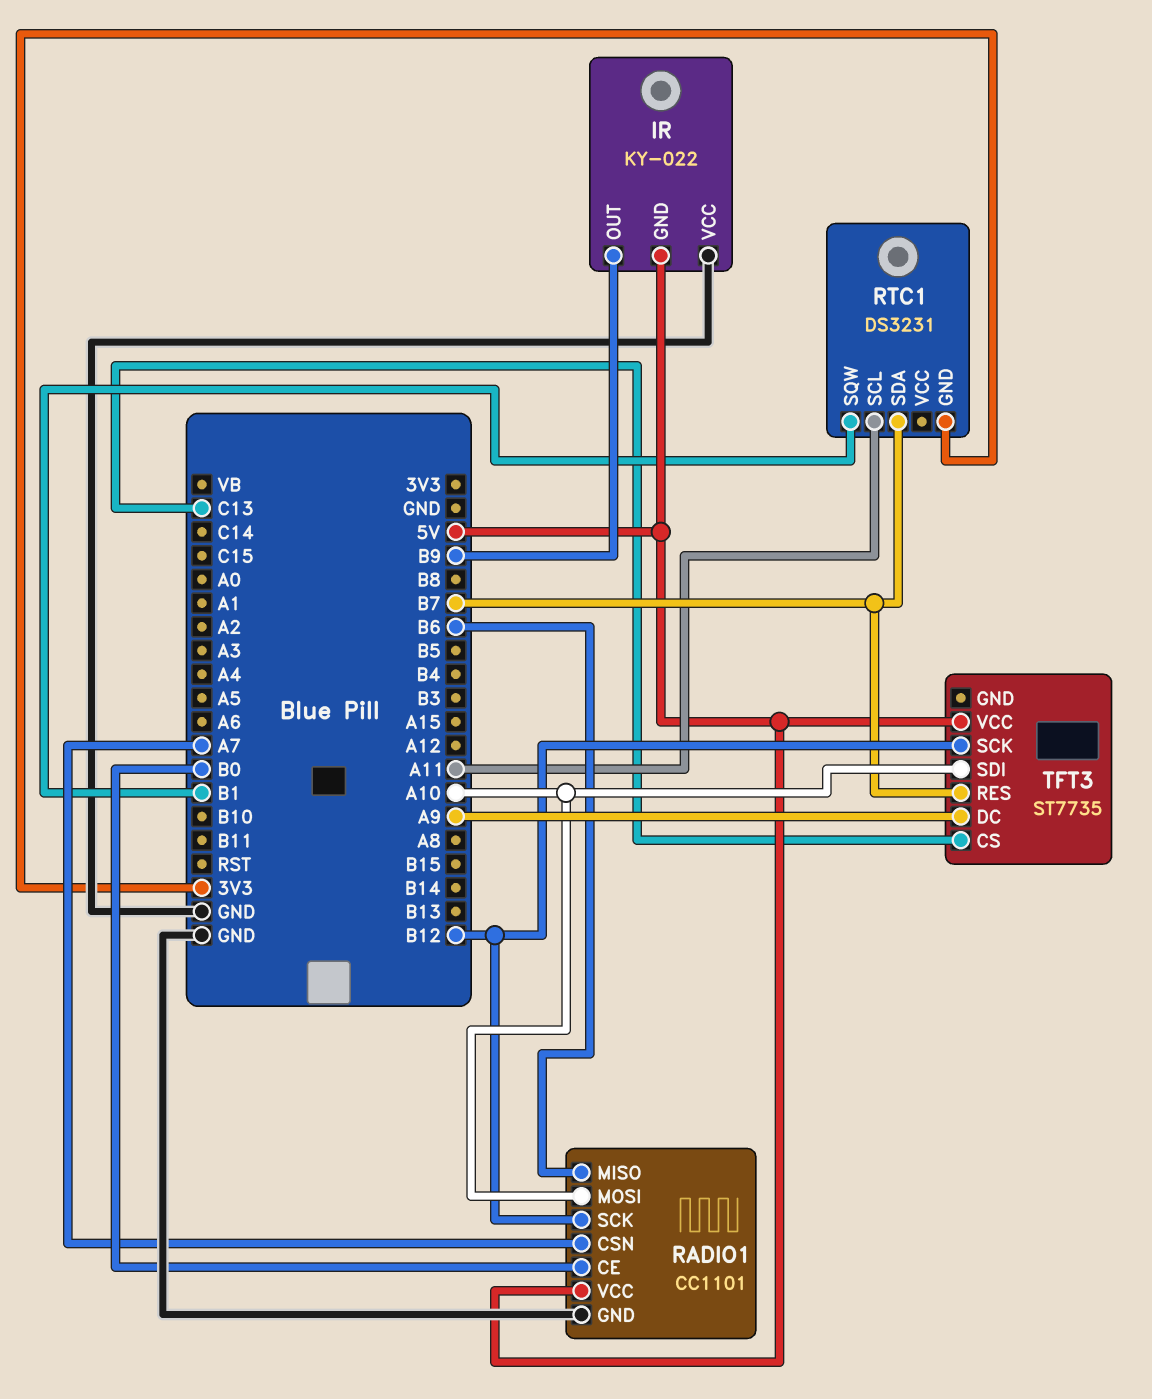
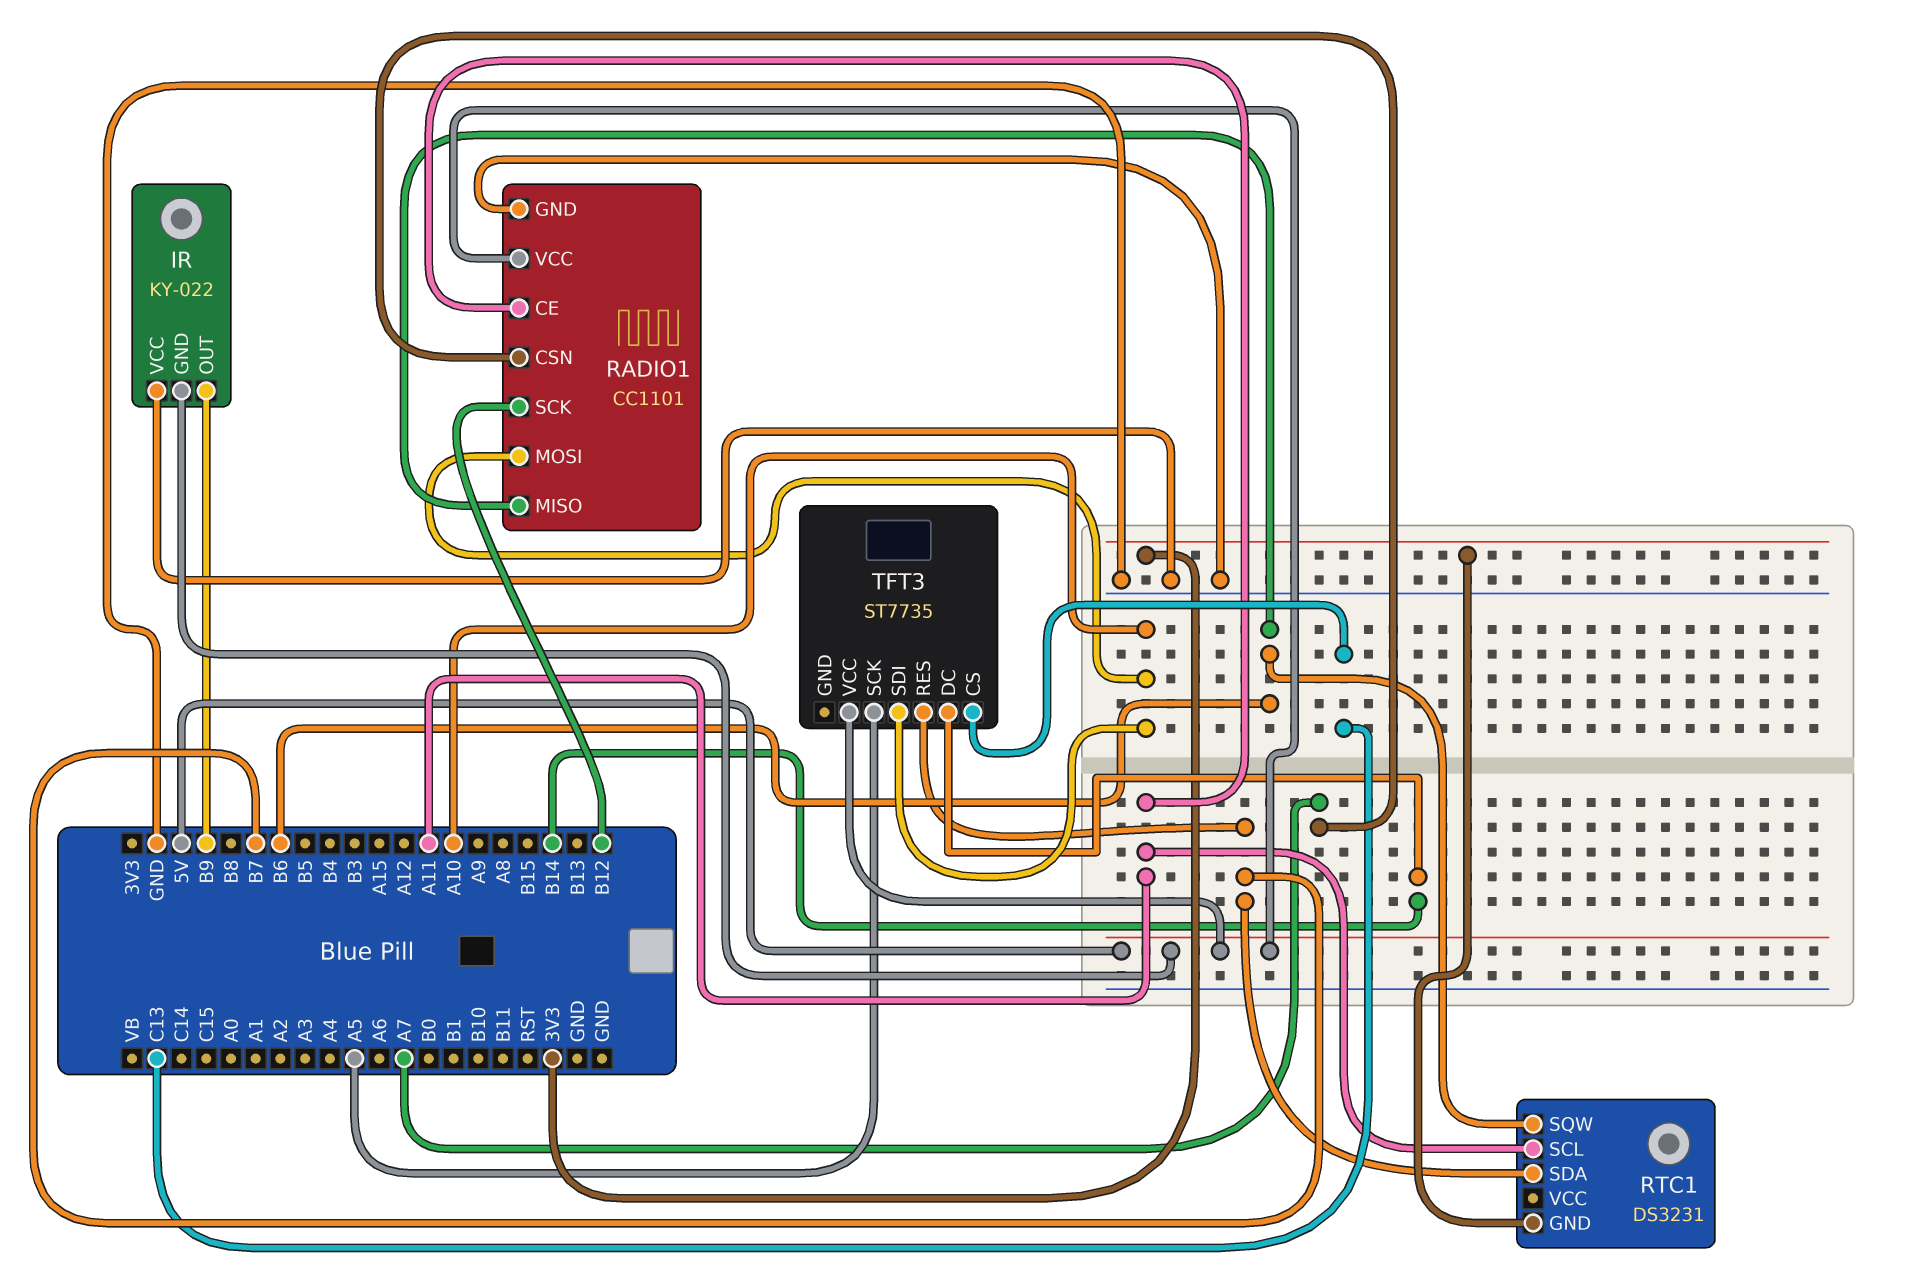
RADIO1 pin CE: B0 -> A11
RTC1 pin SQW: B1 -> B6
TFT3 pin DC: A9 -> B14
TFT3 pin SCK: B12 -> A5

